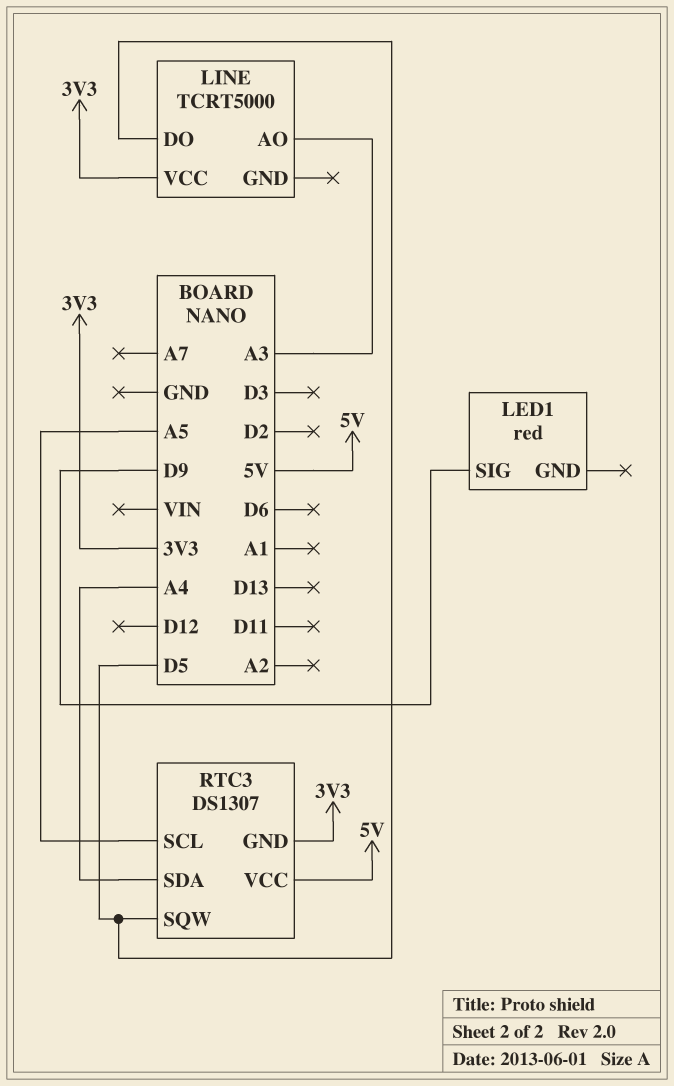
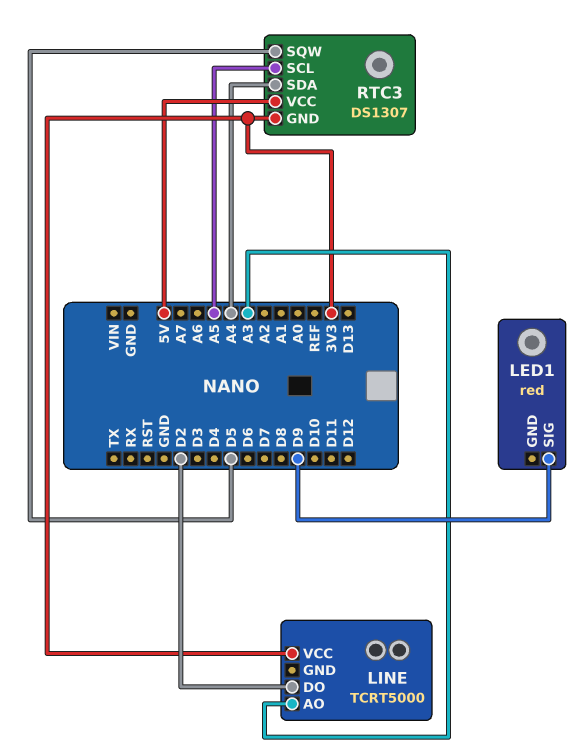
LINE pin DO: D5 -> D2

